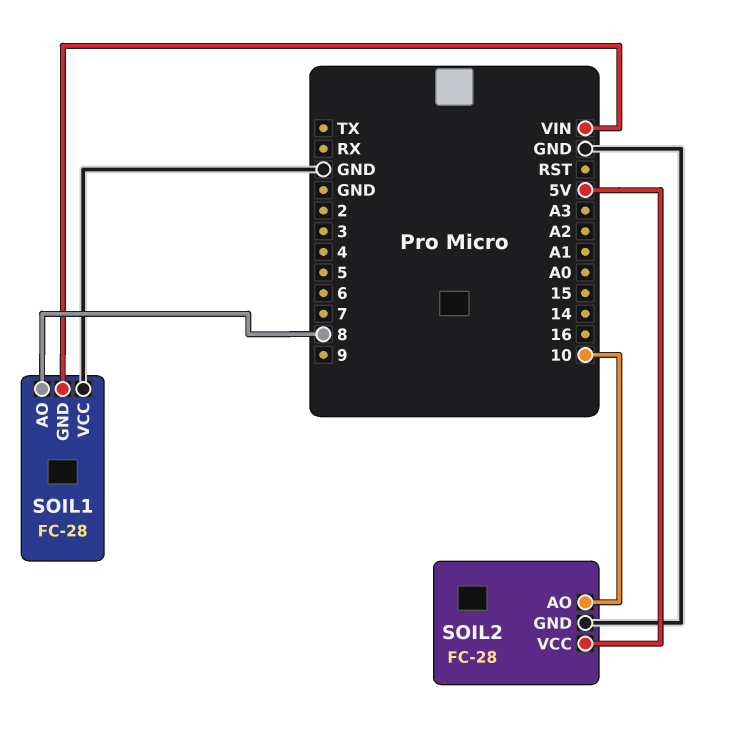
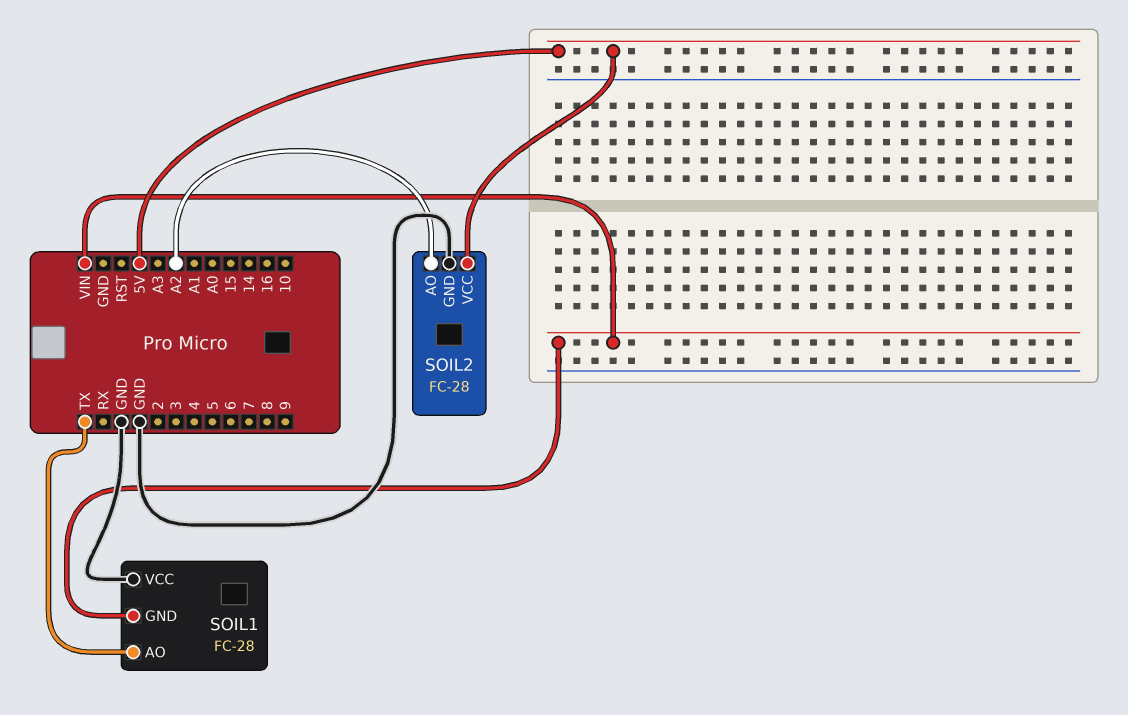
SOIL1 pin AO: 8 -> TX
SOIL2 pin AO: 10 -> A2

